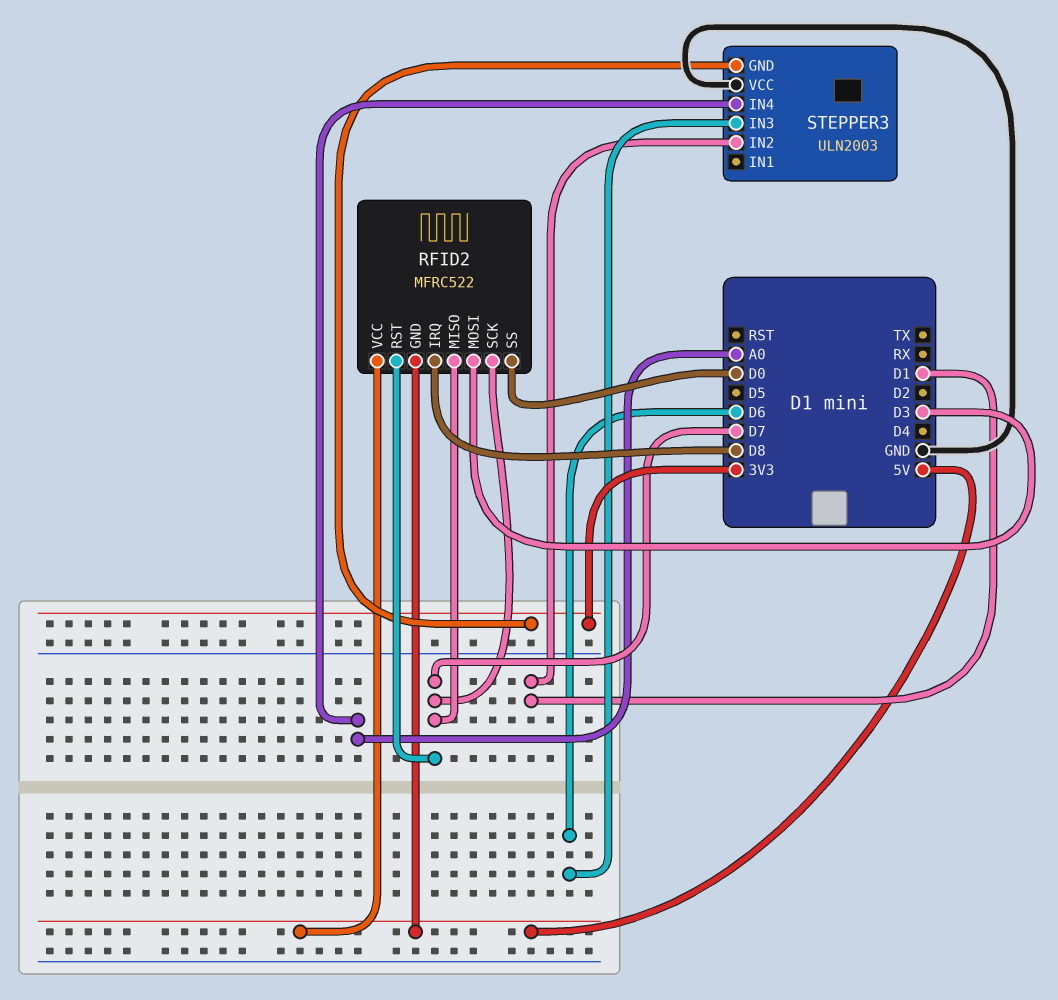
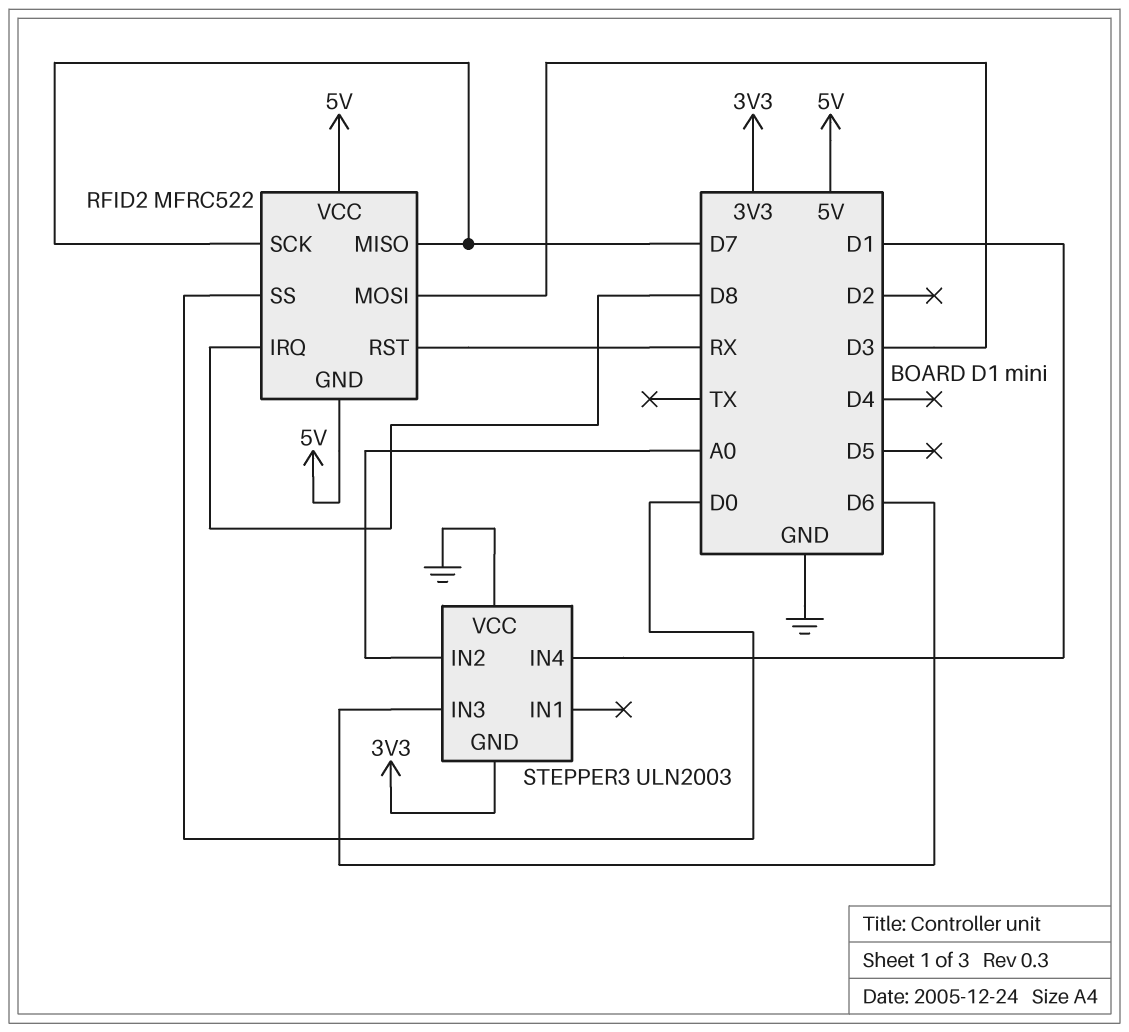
RFID2 pin RST: D7 -> RX
STEPPER3 pin IN2: D1 -> A0
STEPPER3 pin IN4: A0 -> D1

